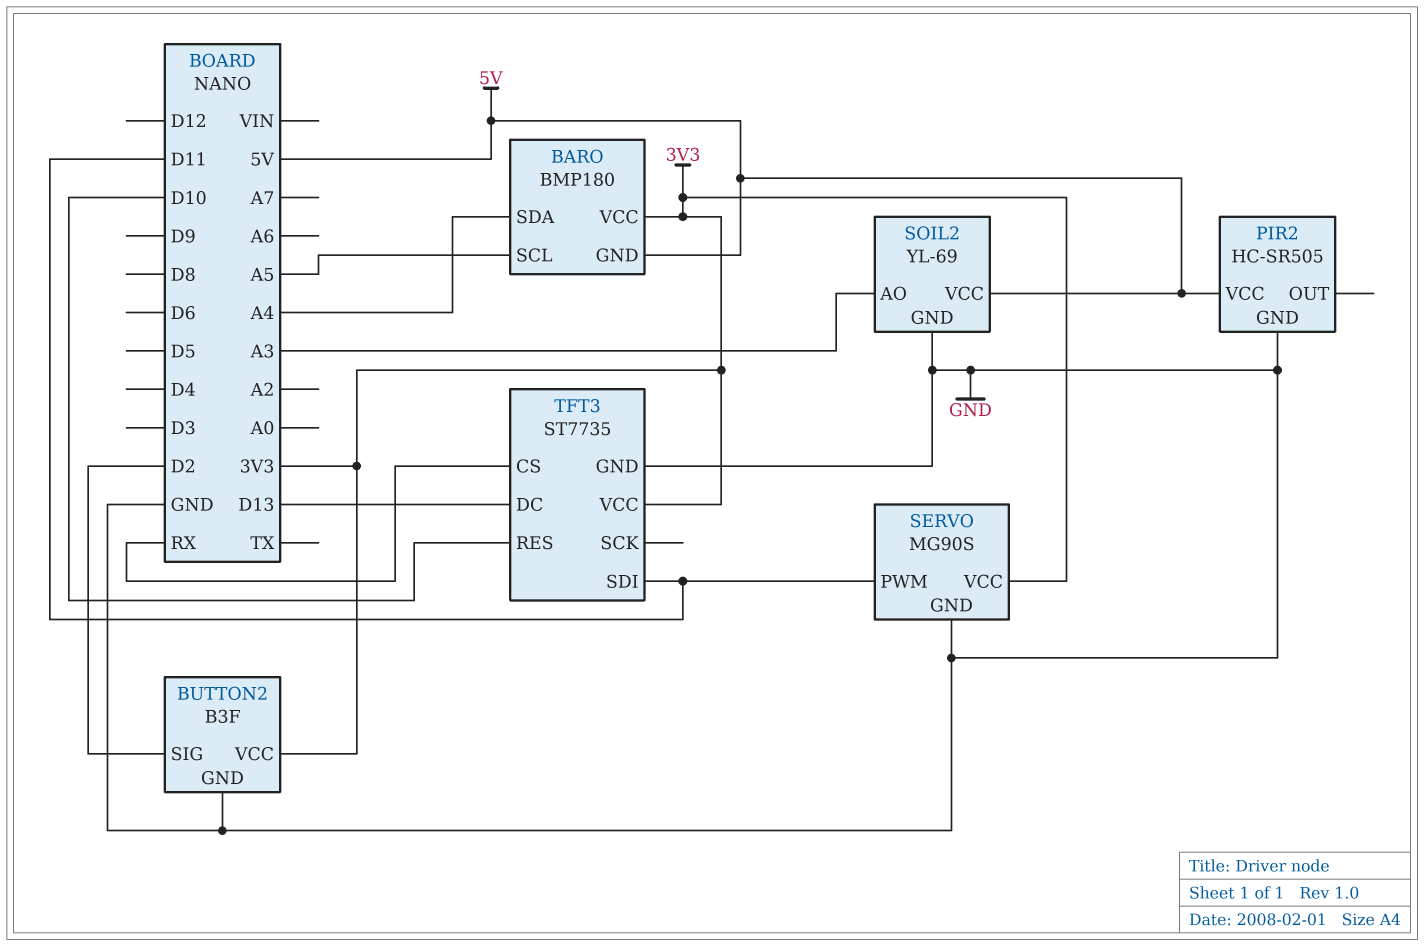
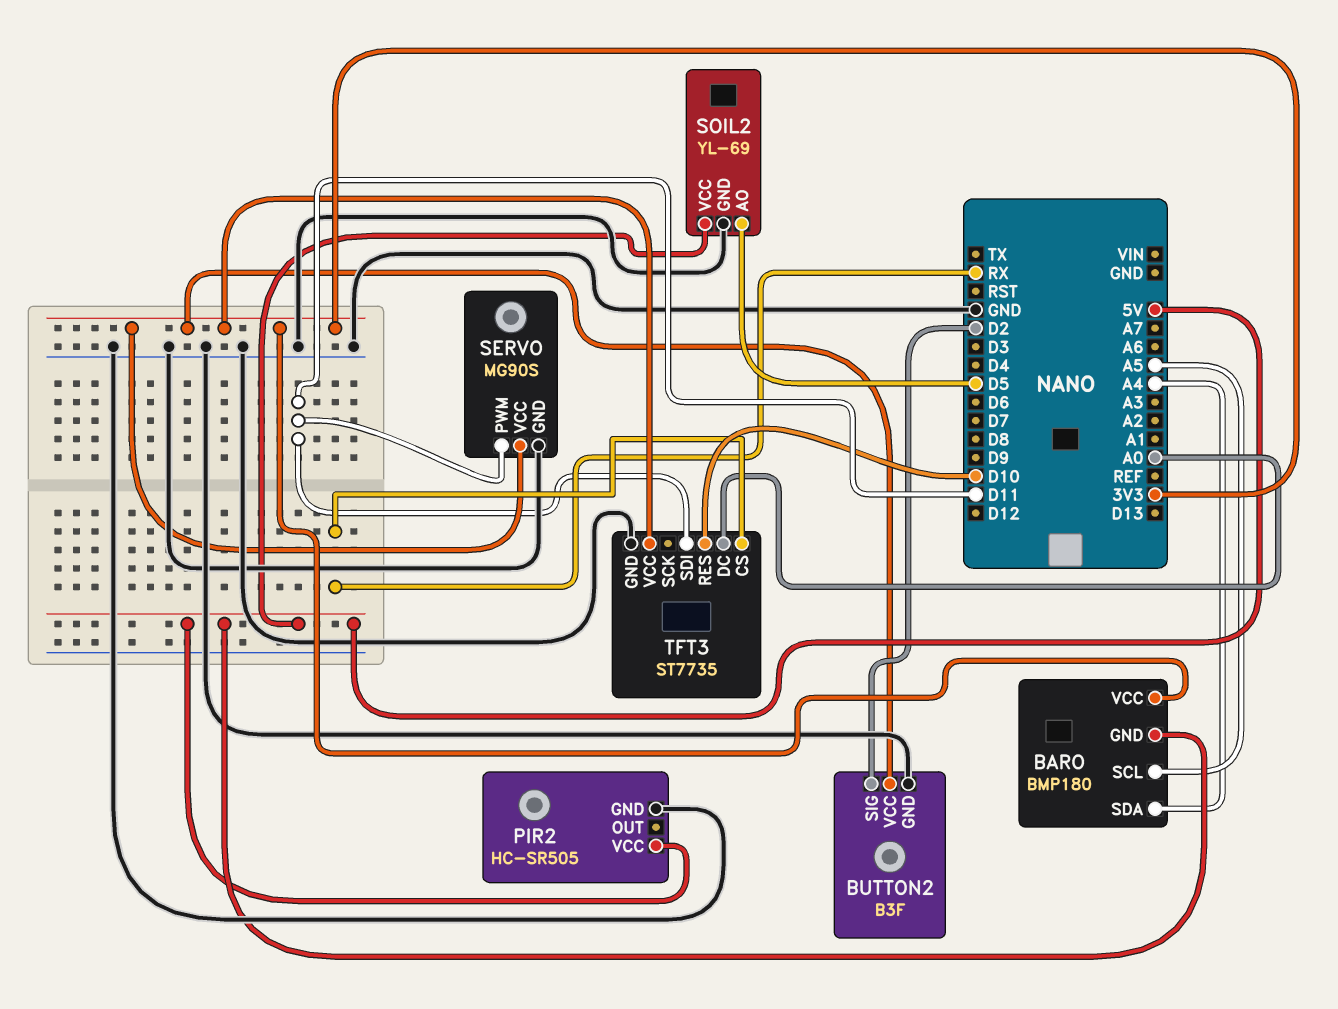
SOIL2 pin AO: A3 -> D5
TFT3 pin DC: D13 -> A0

